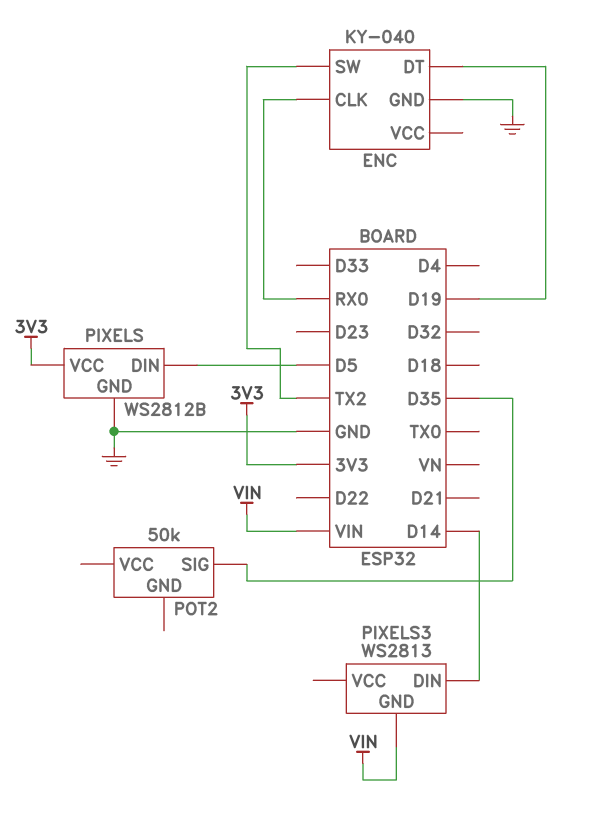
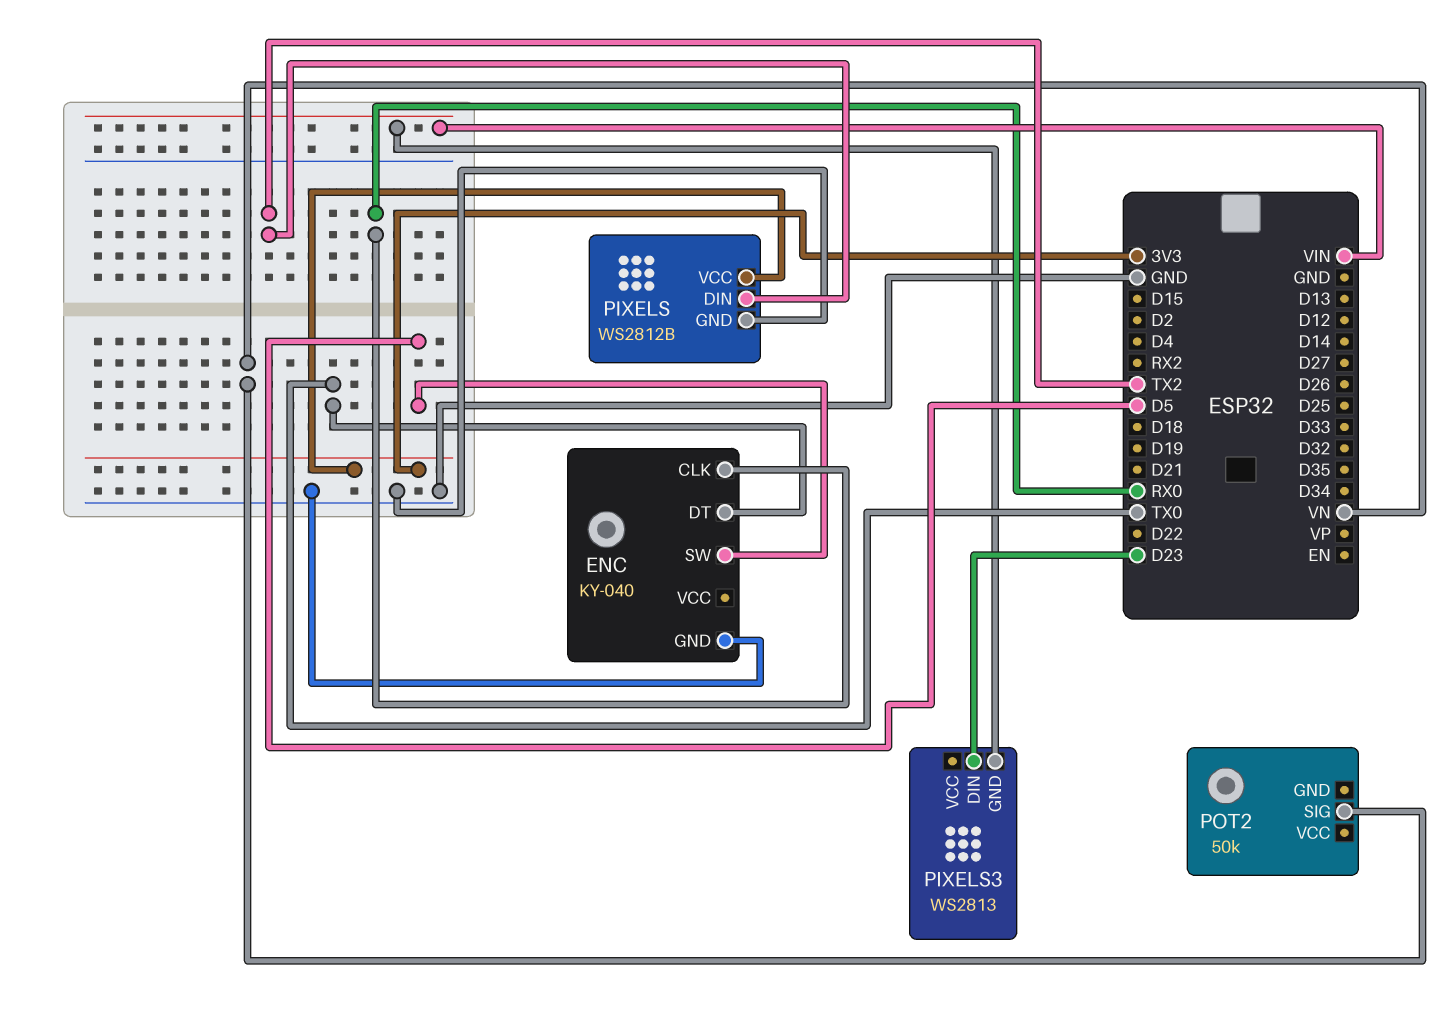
ENC pin DT: D19 -> TX0
ENC pin SW: TX2 -> D5
PIXELS pin DIN: D5 -> TX2
PIXELS3 pin DIN: D14 -> D23
POT2 pin SIG: D35 -> VN

